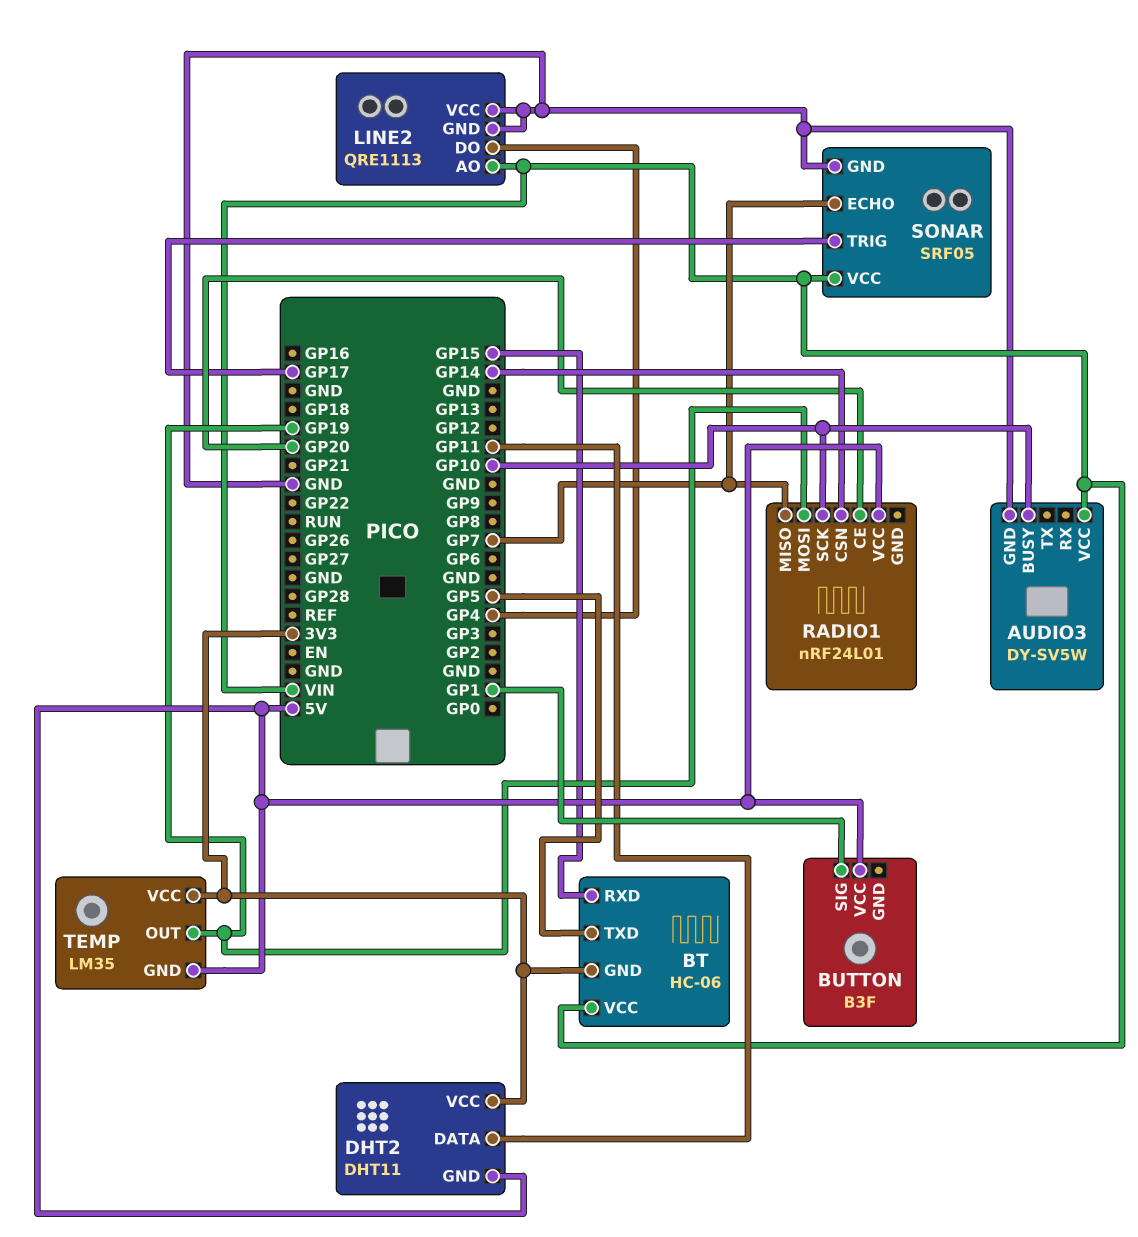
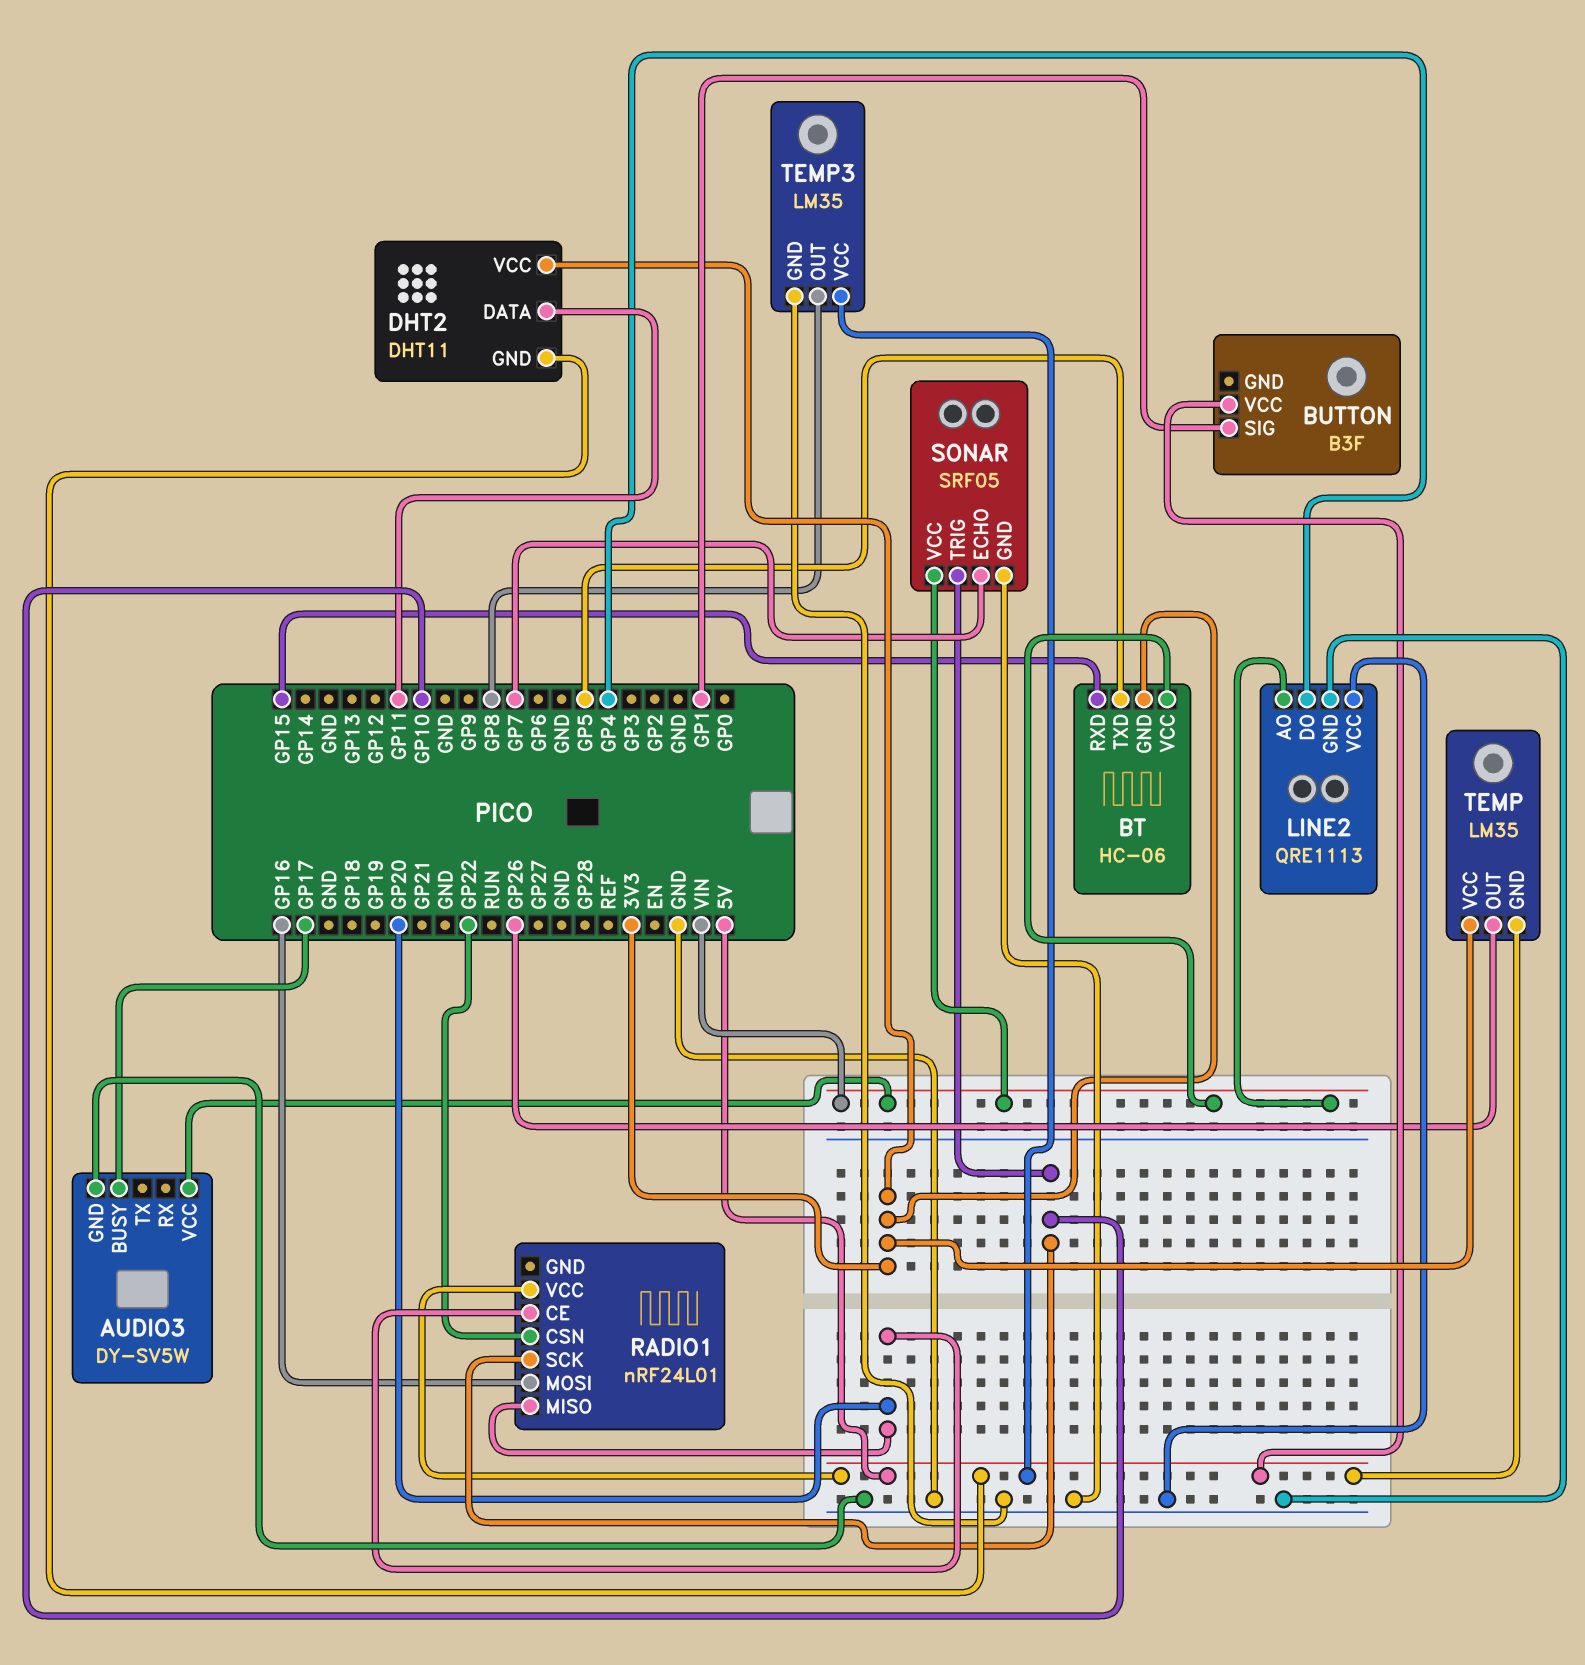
AUDIO3 pin BUSY: GP10 -> GP17
RADIO1 pin CSN: GP14 -> GP22
RADIO1 pin MISO: GP7 -> GP20
RADIO1 pin MOSI: GP19 -> GP16
SONAR pin TRIG: GP17 -> GP10
TEMP pin OUT: GP19 -> GP26
TEMP3: none -> LM35
TEMP3 pin GND: none -> GND
TEMP3 pin OUT: none -> GP8
TEMP3 pin VCC: none -> 5V

